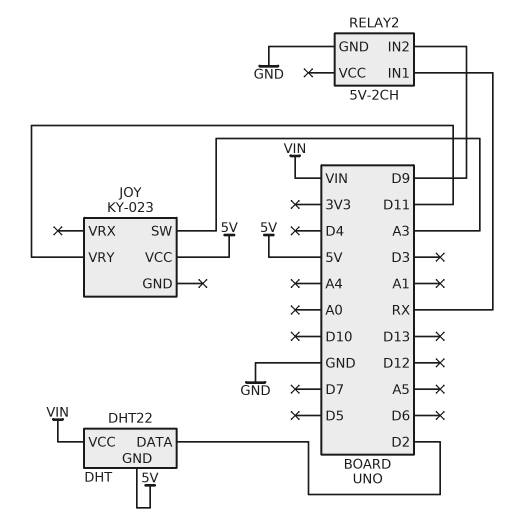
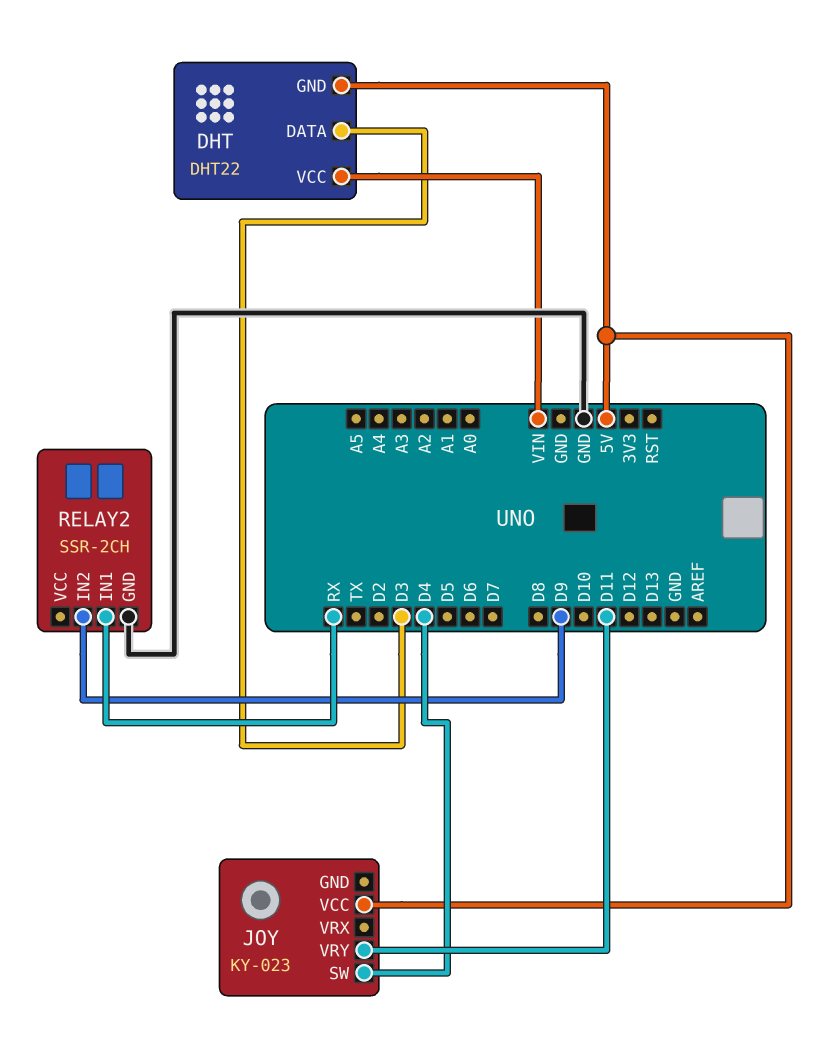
DHT pin DATA: D2 -> D3
JOY pin SW: A3 -> D4
RELAY2: 5V-2CH -> SSR-2CH

